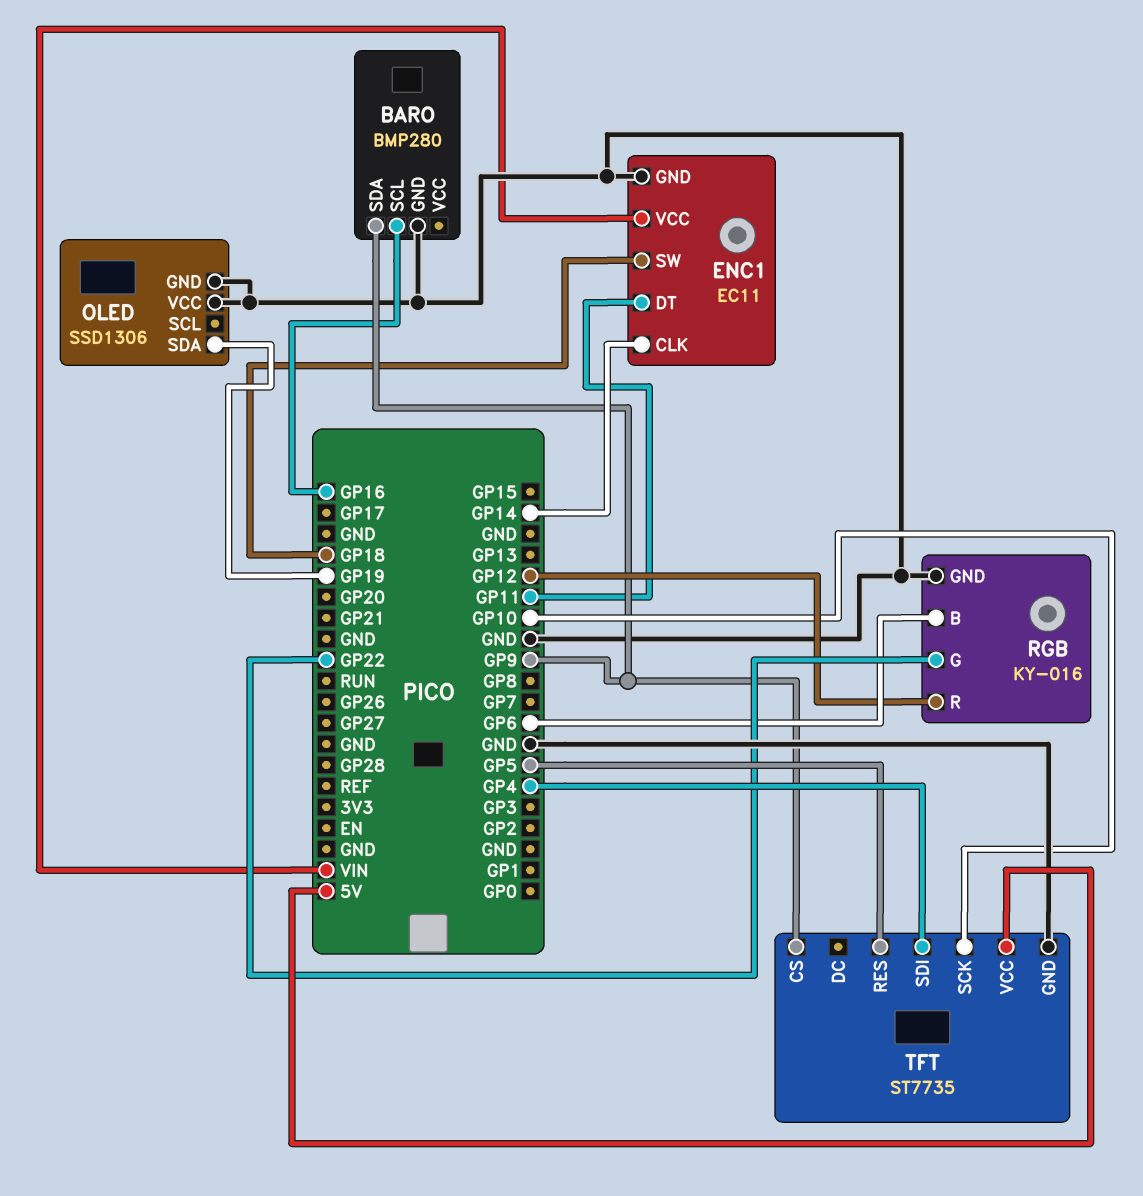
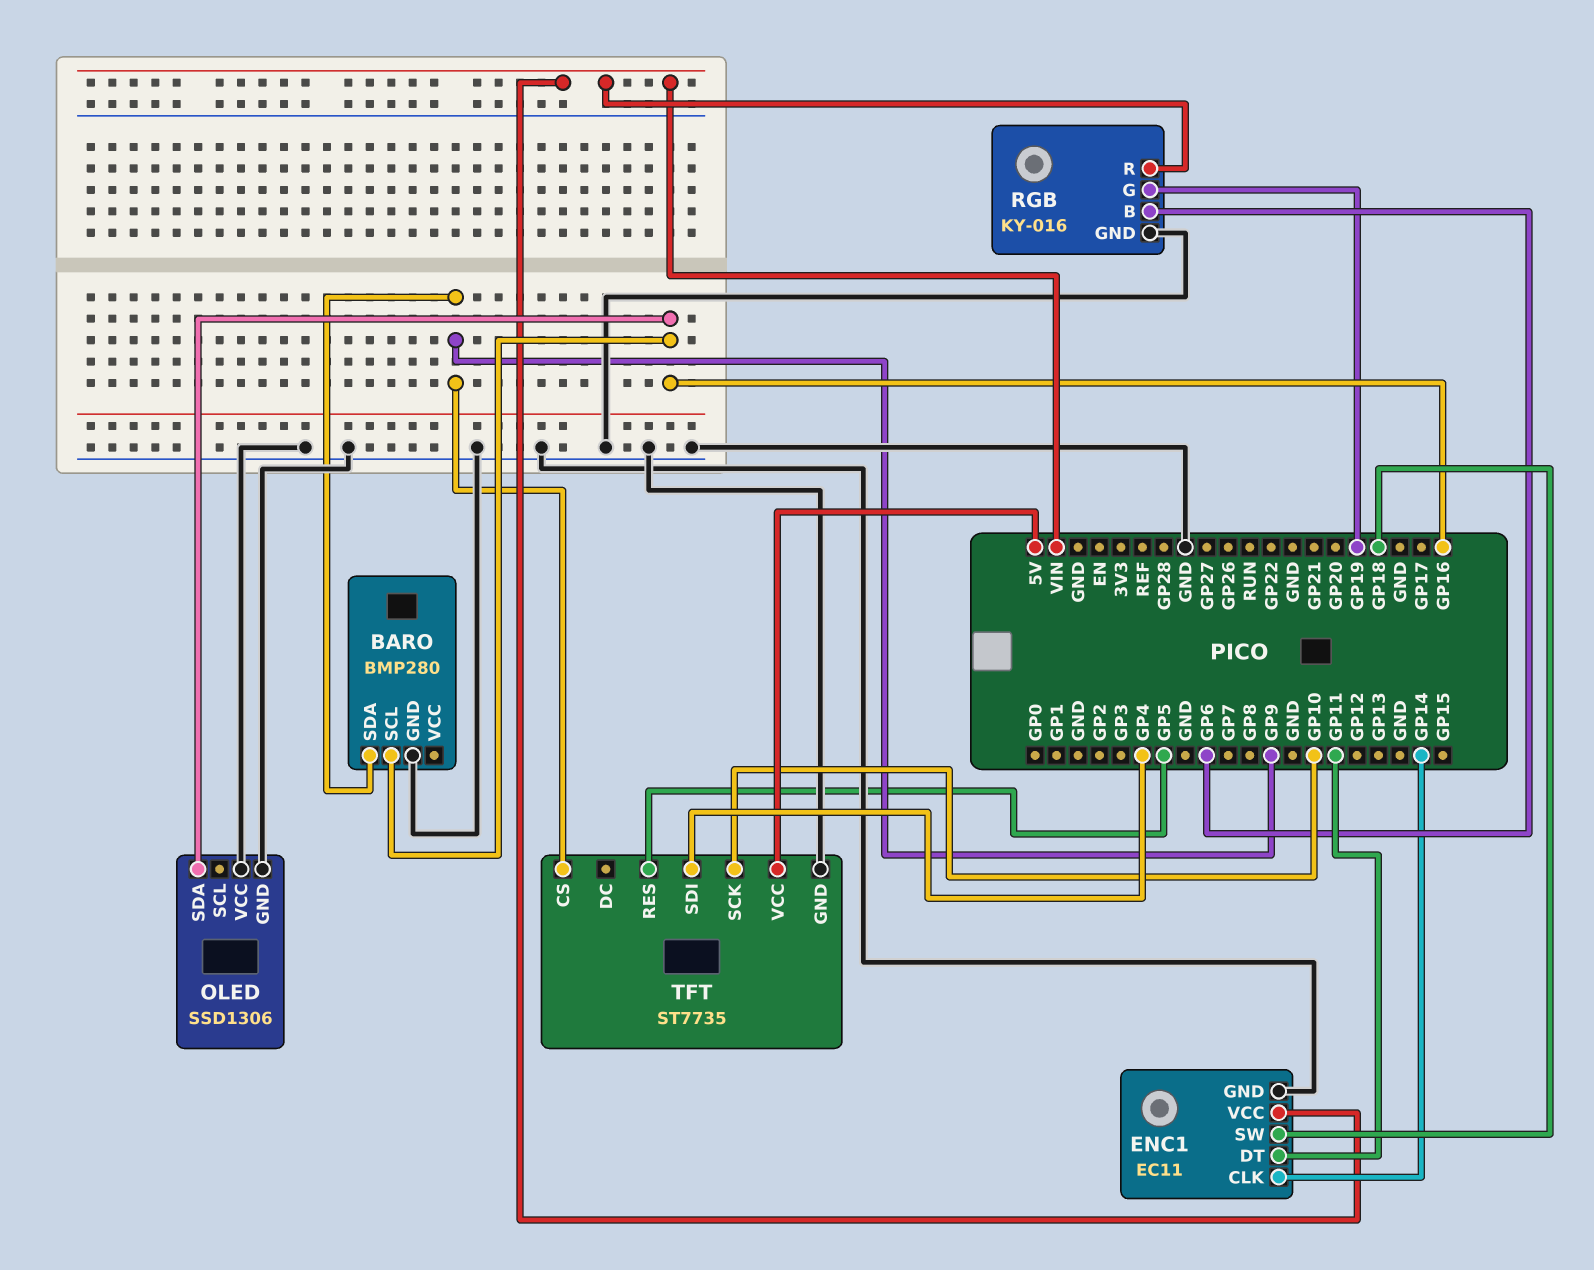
OLED pin SDA: GP19 -> GP16
RGB pin G: GP22 -> GP19
RGB pin R: GP12 -> VIN

